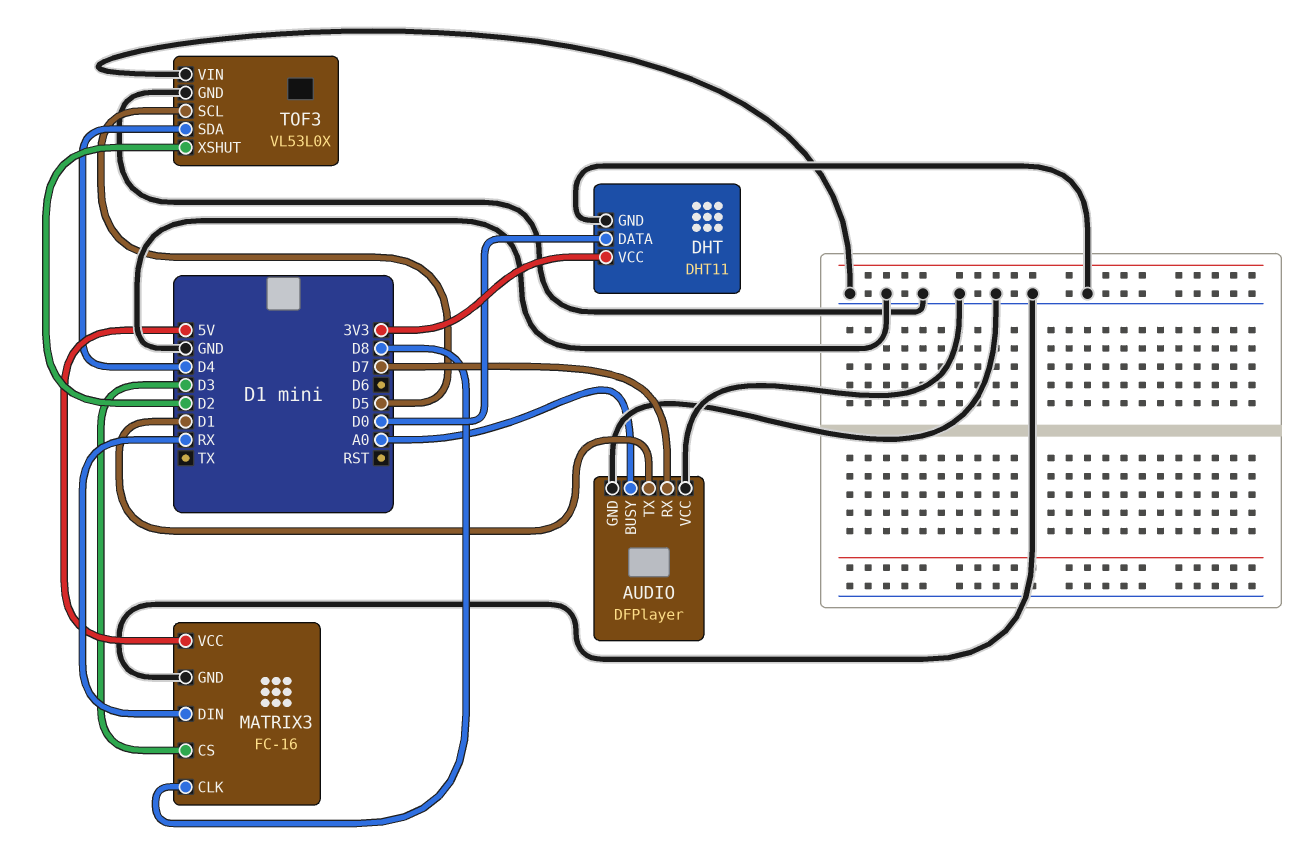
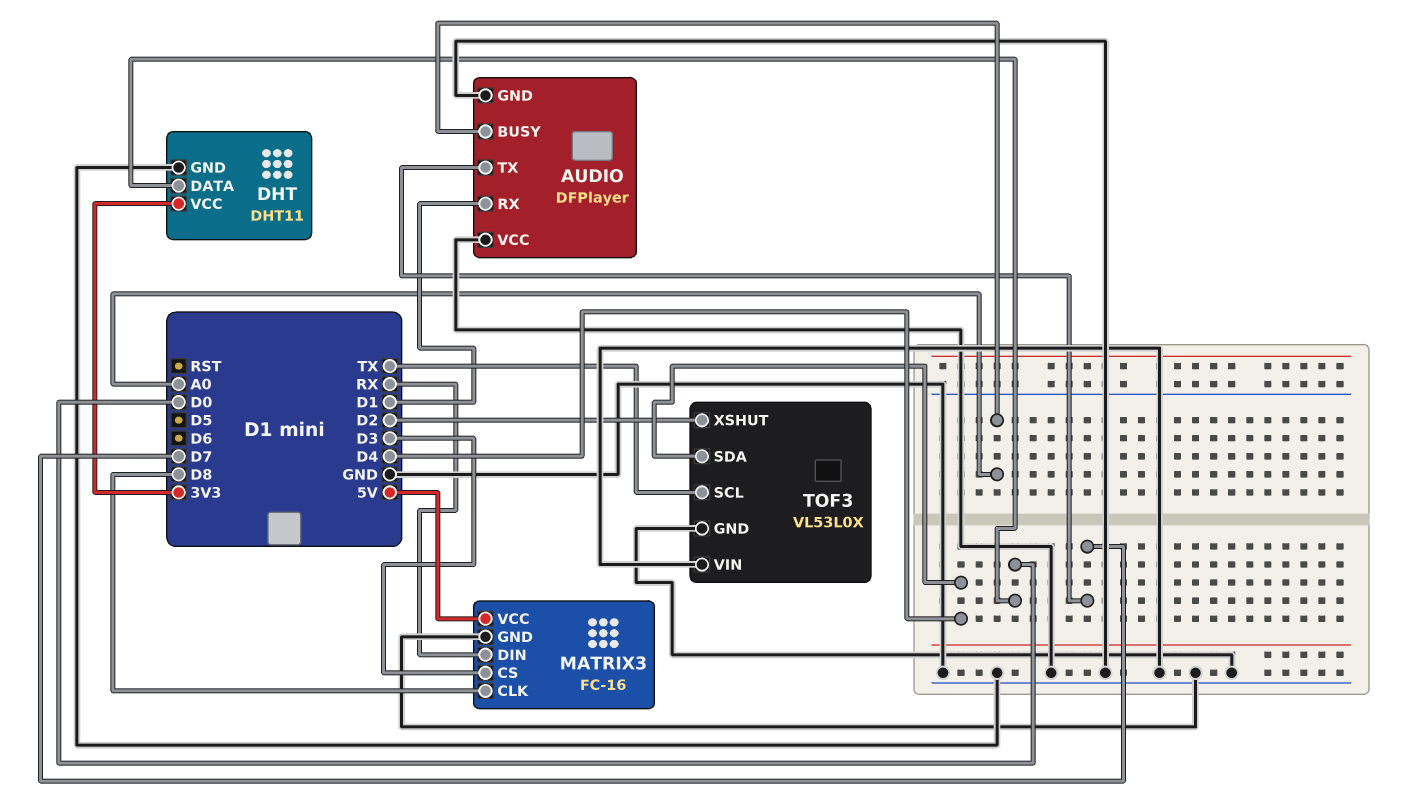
AUDIO pin RX: D7 -> D1
AUDIO pin TX: D1 -> D7
TOF3 pin SCL: D5 -> TX

